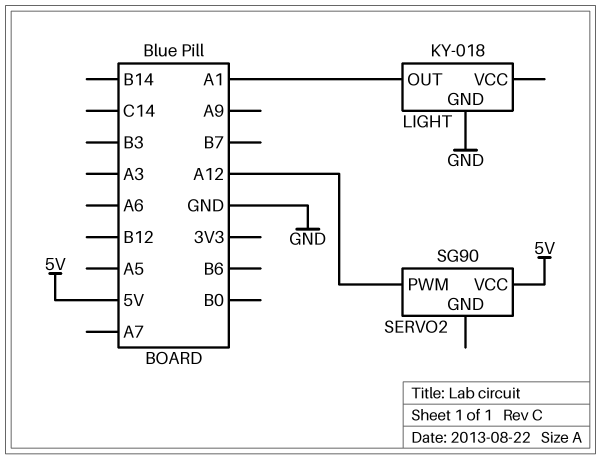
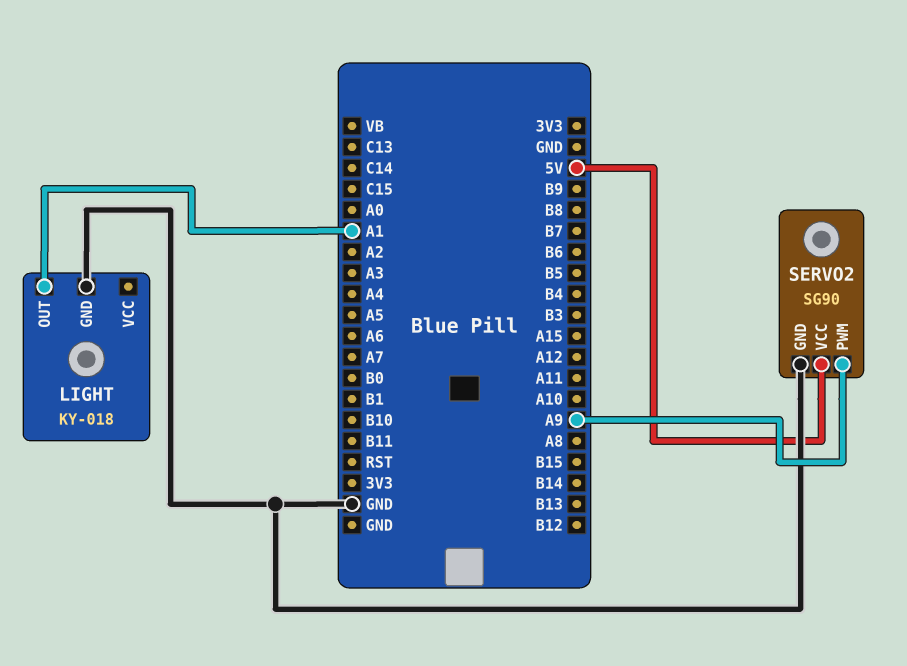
SERVO2 pin GND: none -> GND
SERVO2 pin PWM: A12 -> A9

